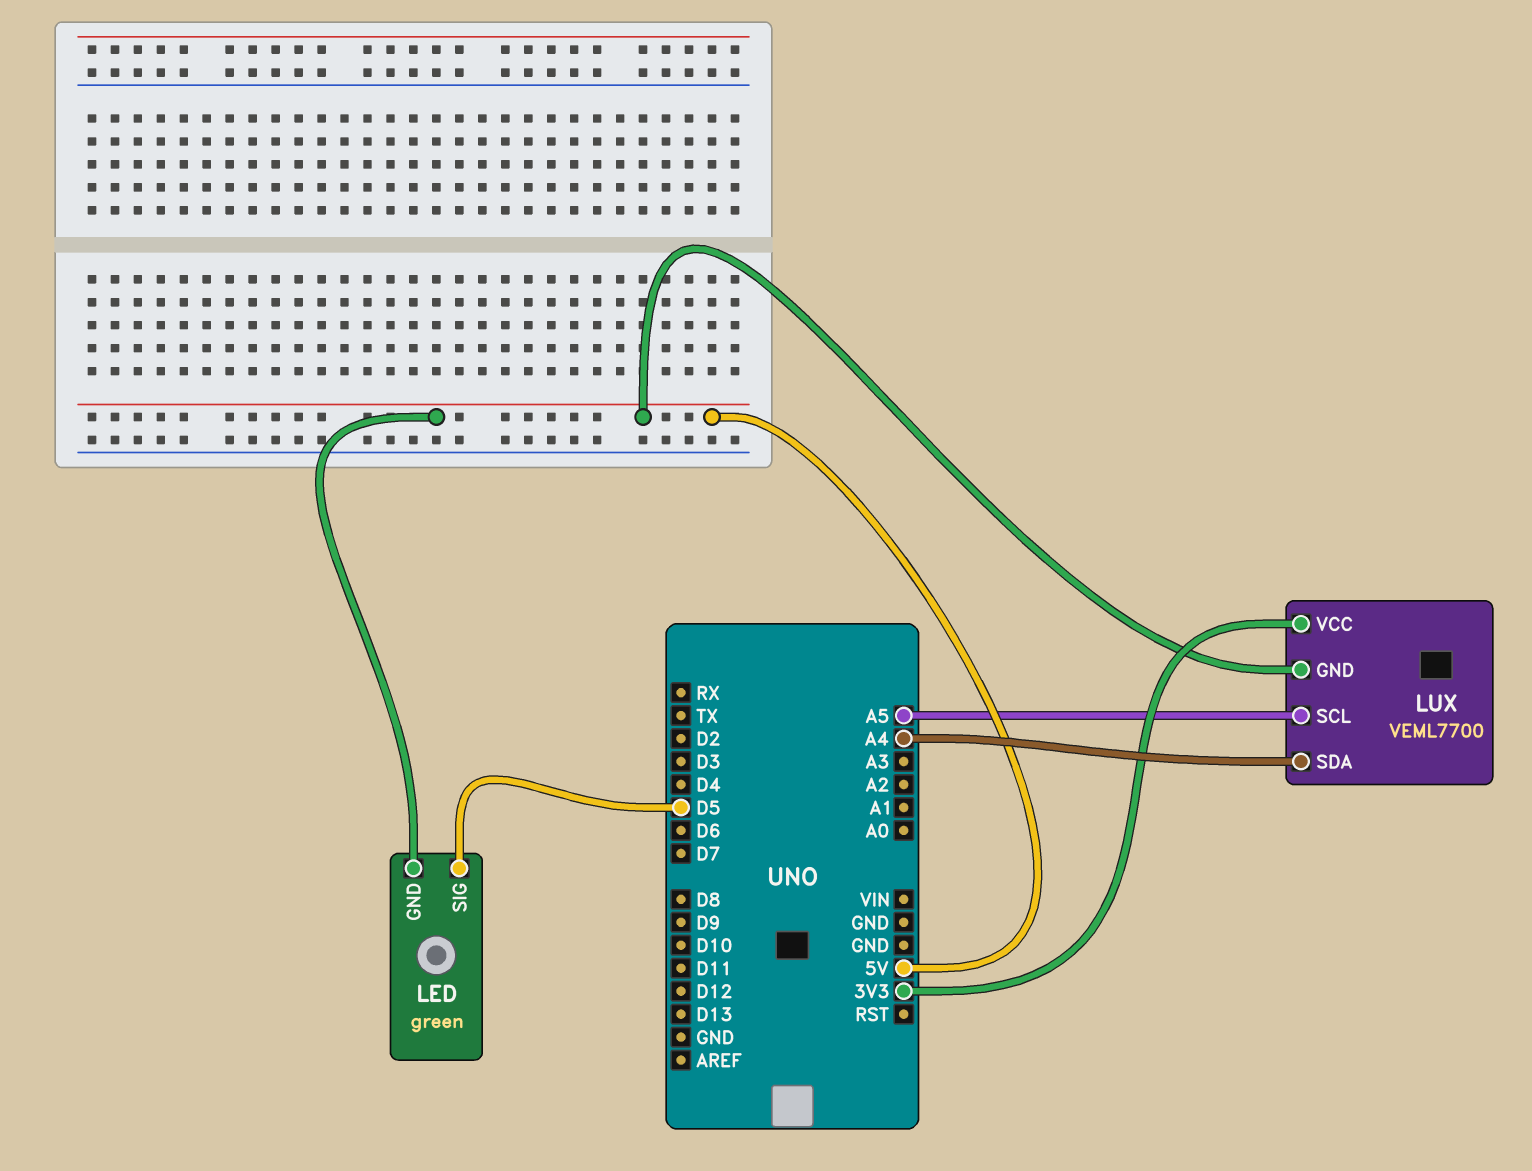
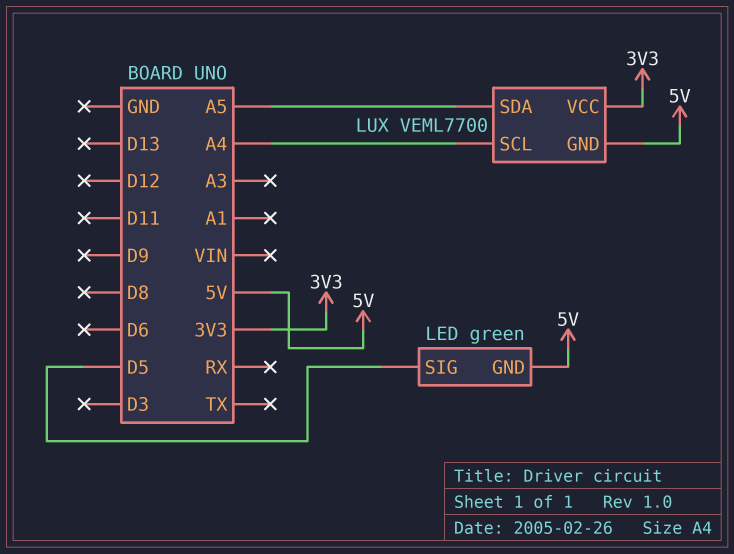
LUX pin SCL: A5 -> A4
LUX pin SDA: A4 -> A5

